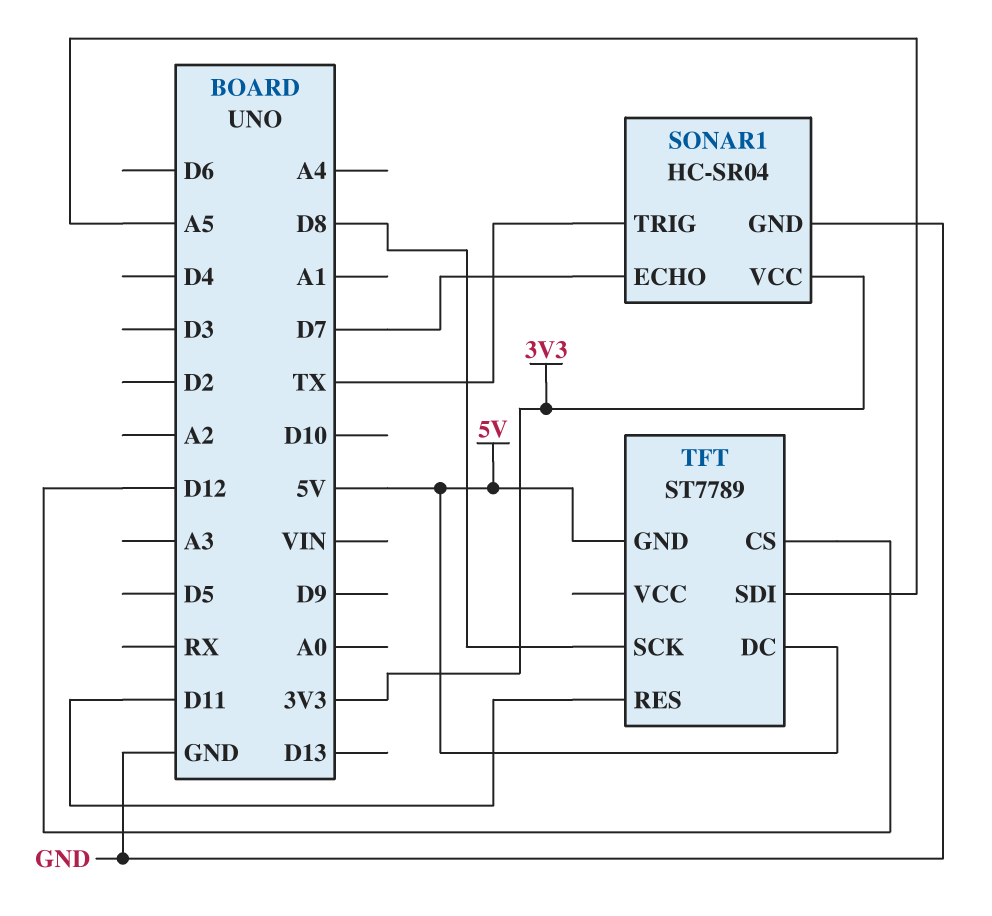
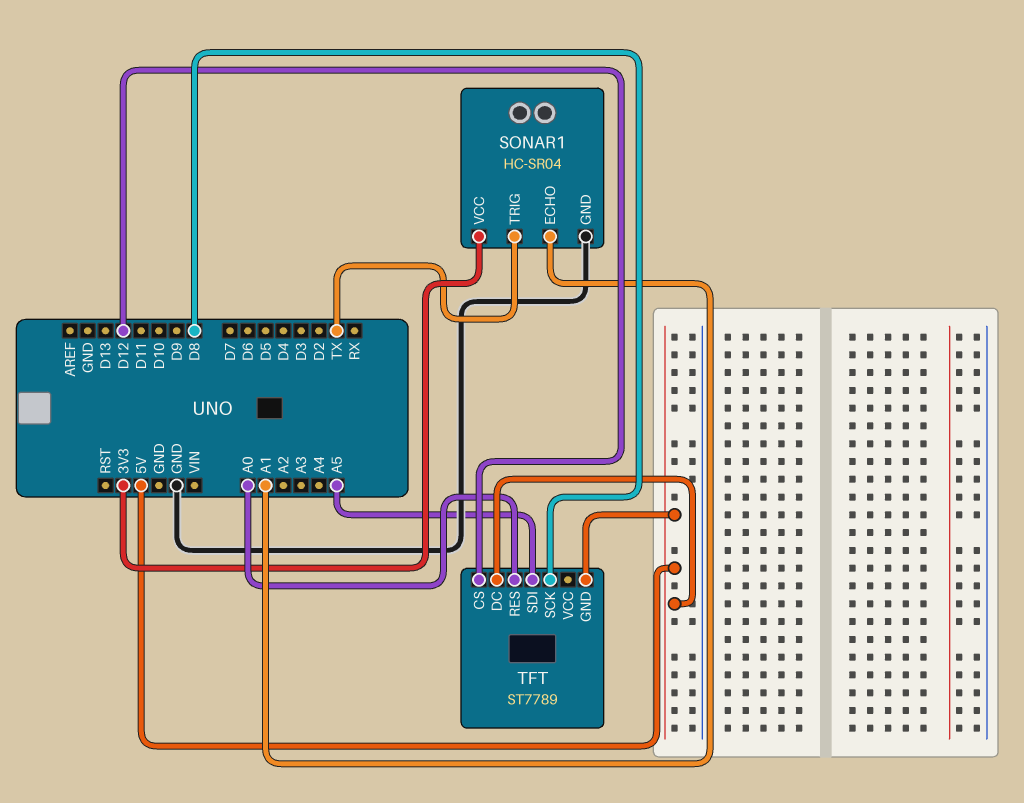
SONAR1 pin ECHO: D7 -> A1
TFT pin RES: D11 -> A0

